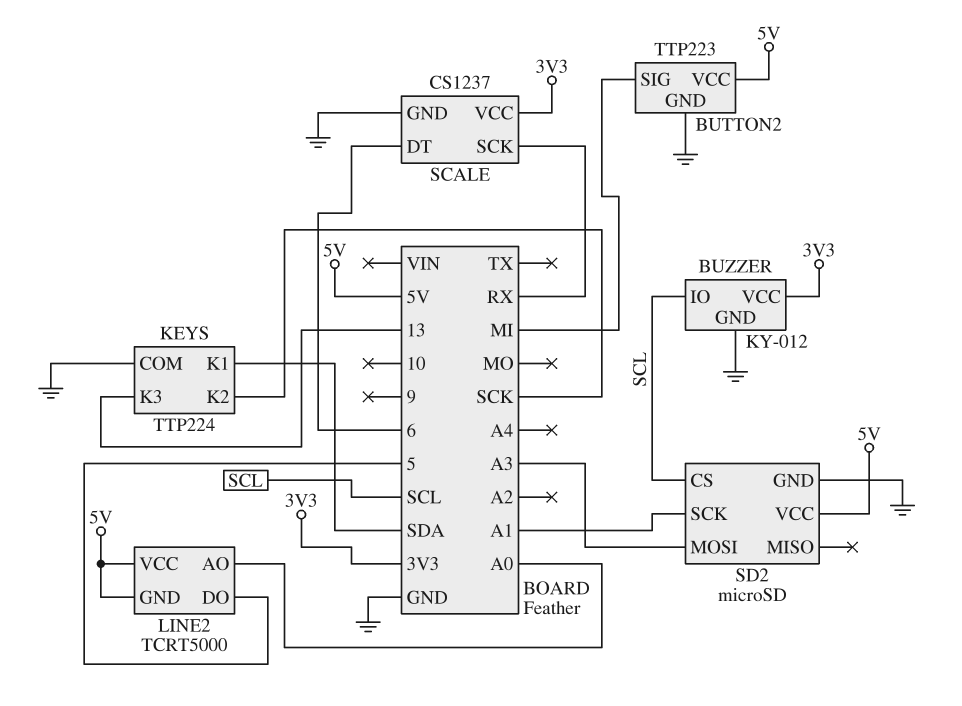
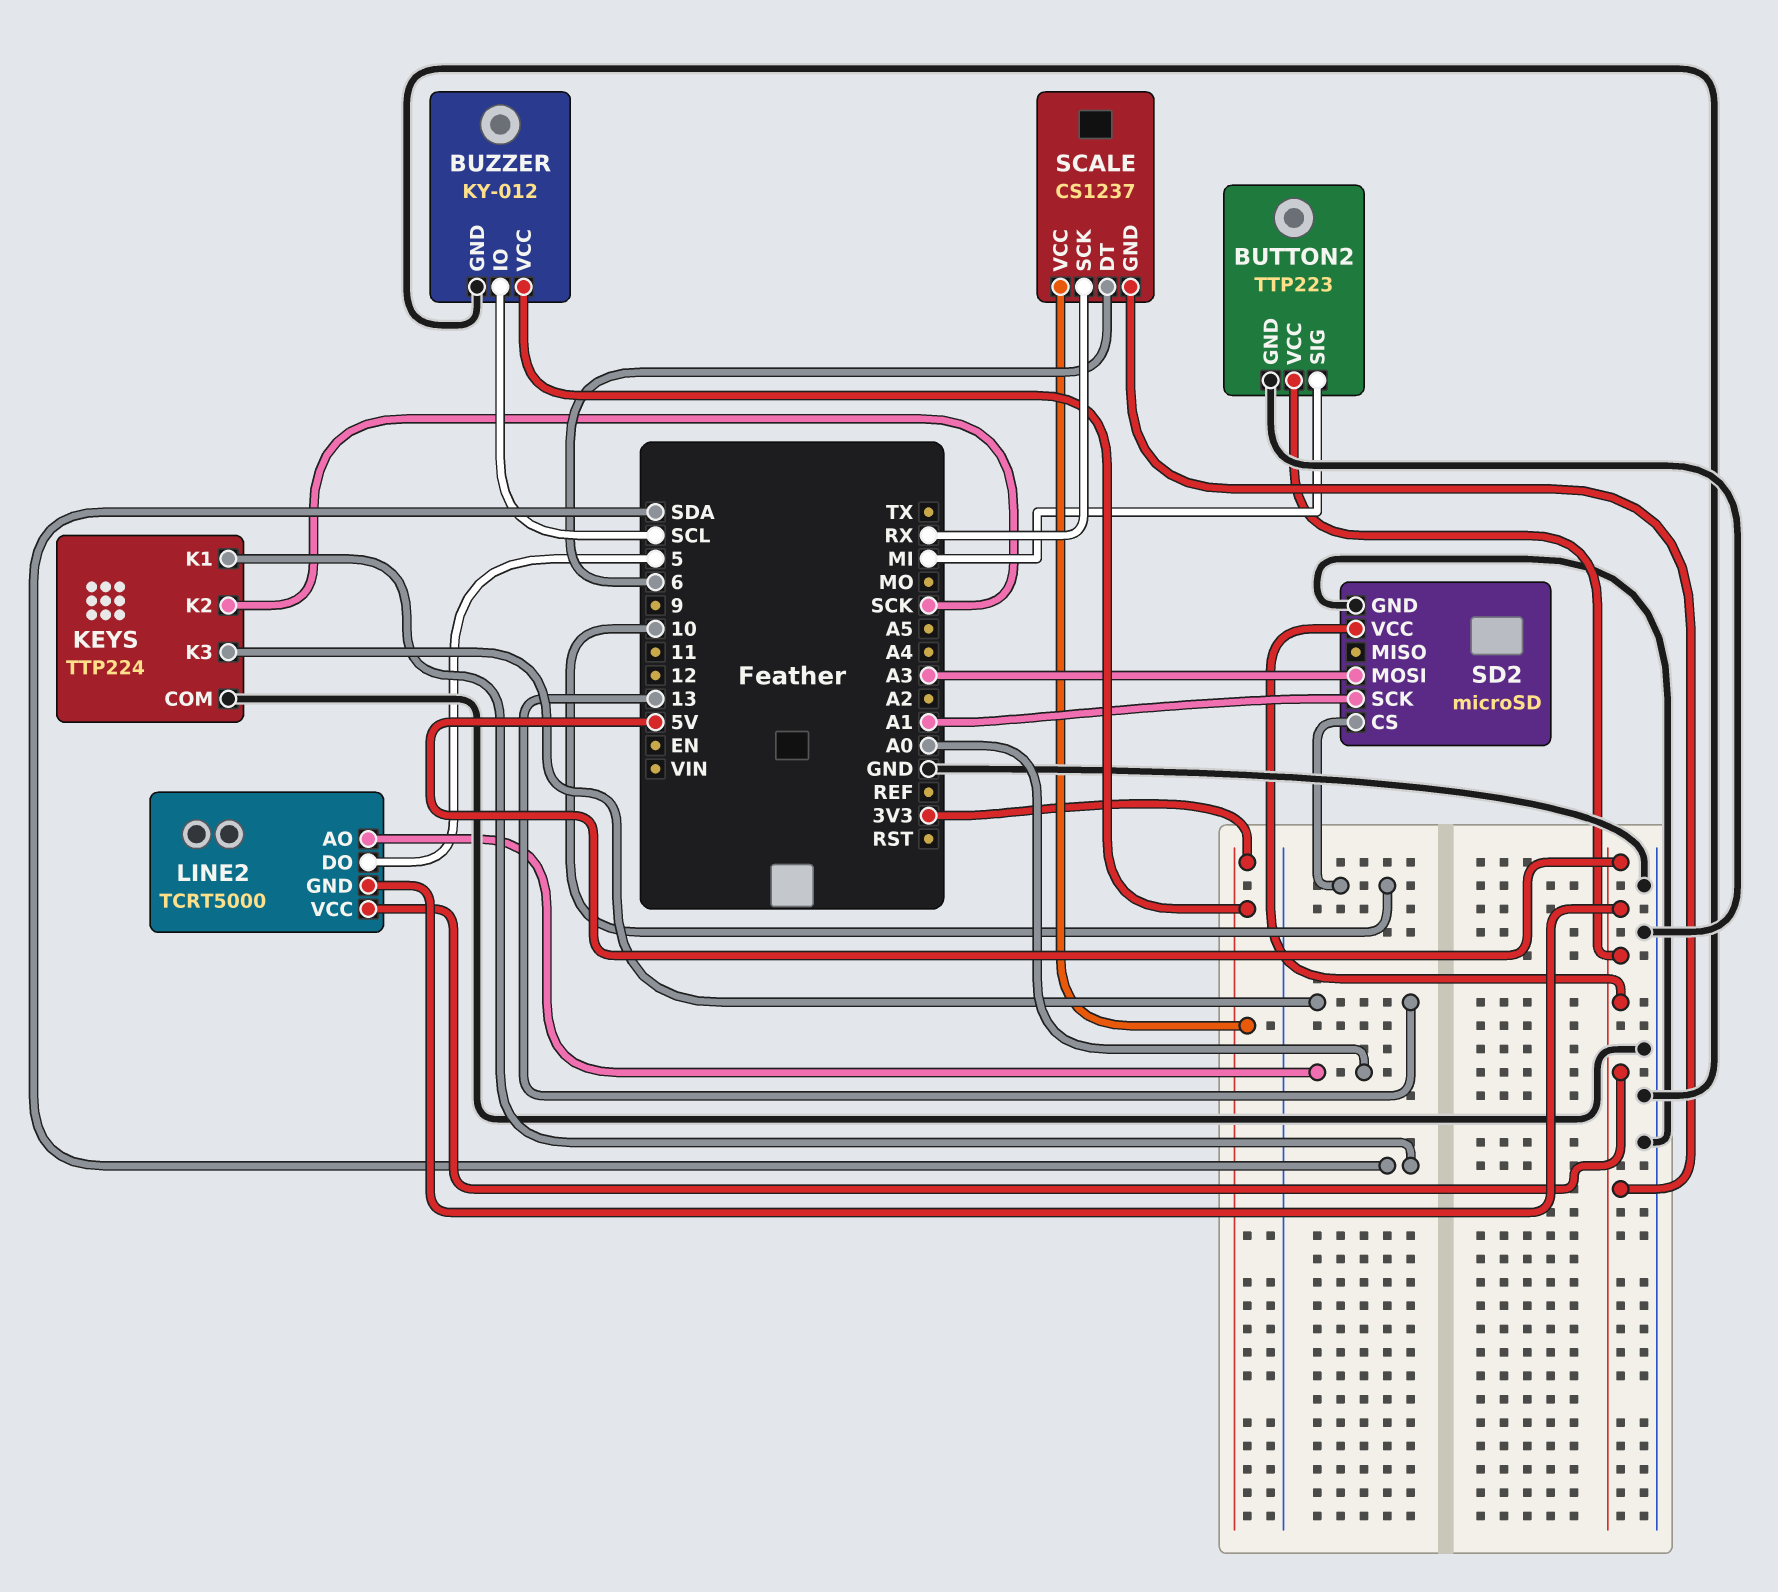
SCALE pin GND: GND -> 5V
SD2 pin CS: SCL -> 10

